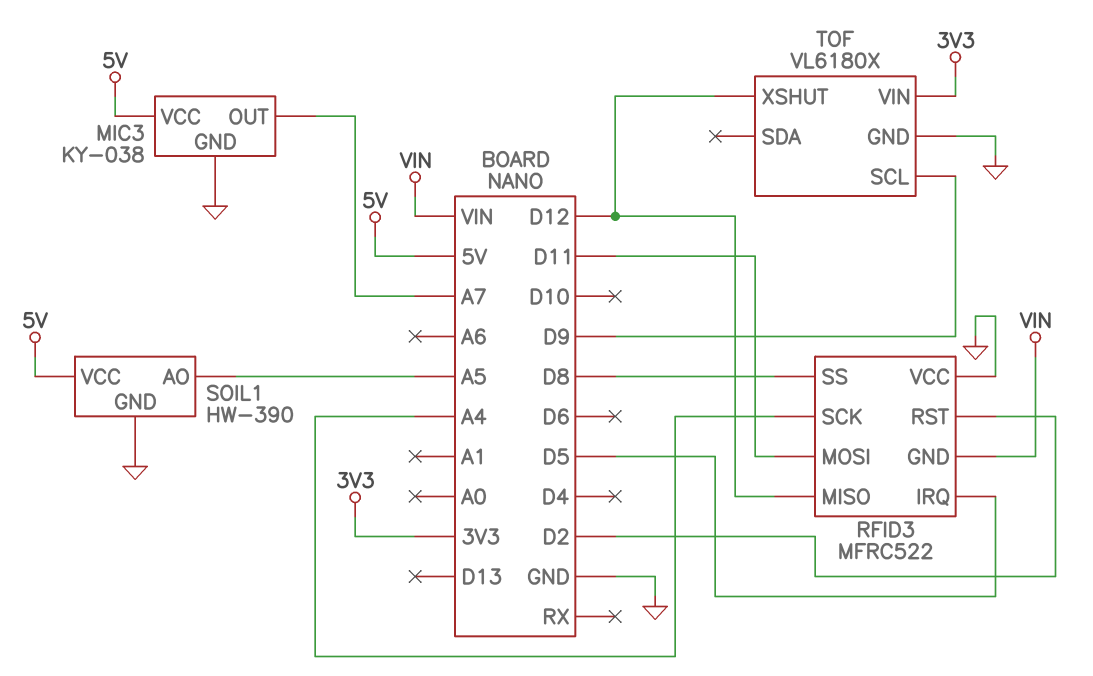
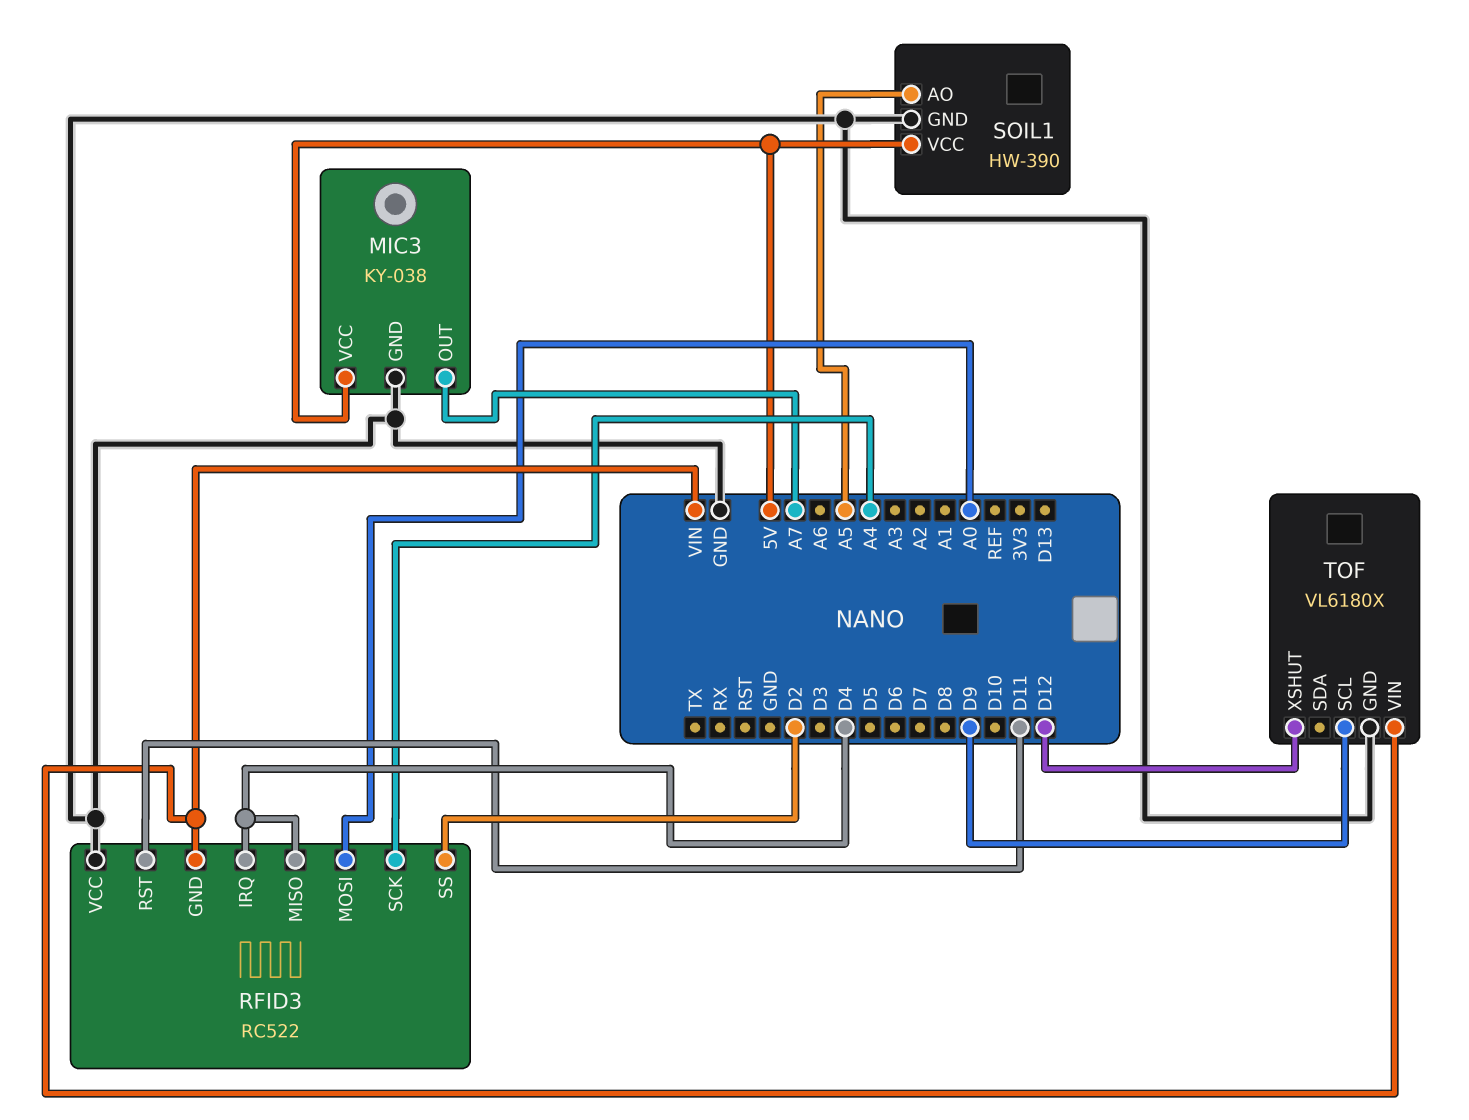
RFID3: MFRC522 -> RC522
RFID3 pin IRQ: D5 -> D4
RFID3 pin MISO: D12 -> D4
RFID3 pin MOSI: D11 -> A0
RFID3 pin RST: D2 -> D11
RFID3 pin SS: D8 -> D2
TOF pin VIN: 3V3 -> VIN

